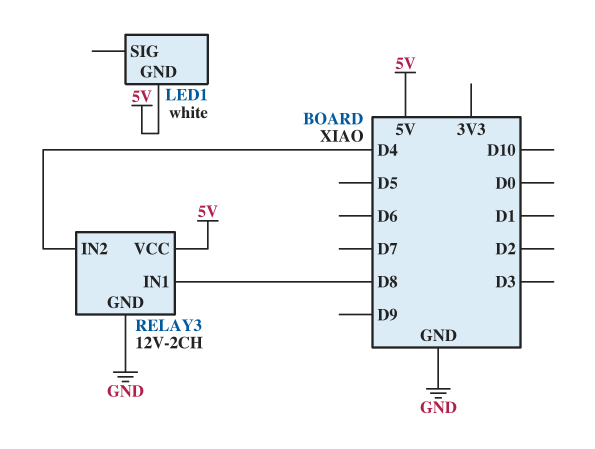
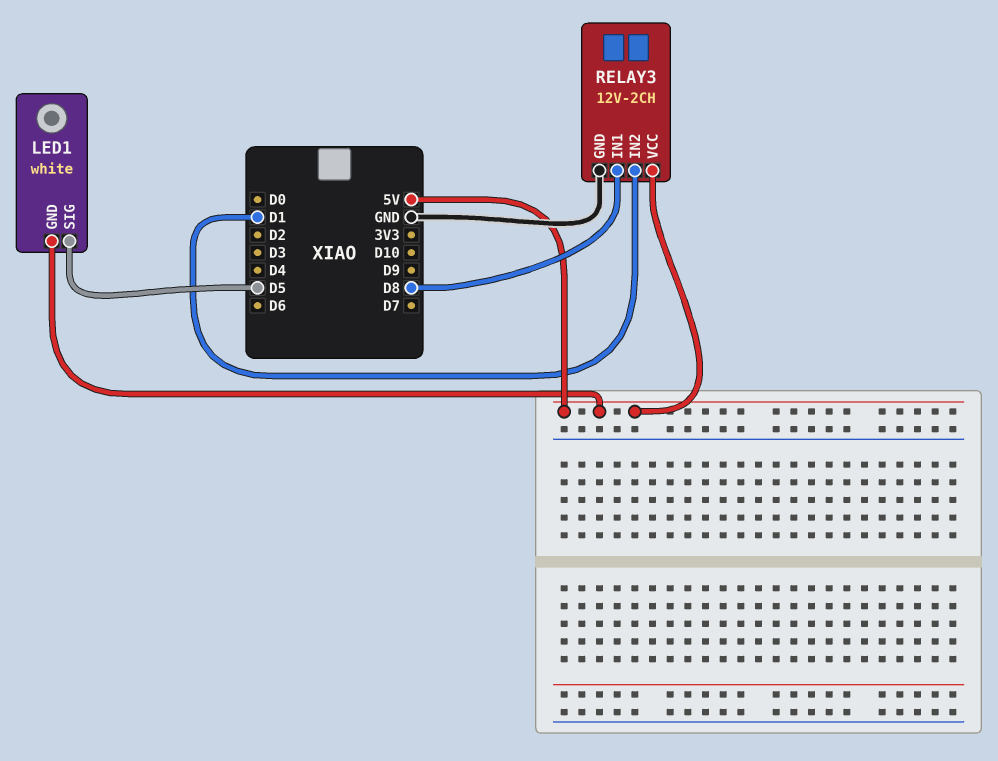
LED1 pin SIG: none -> D5
RELAY3 pin IN2: D4 -> D1

